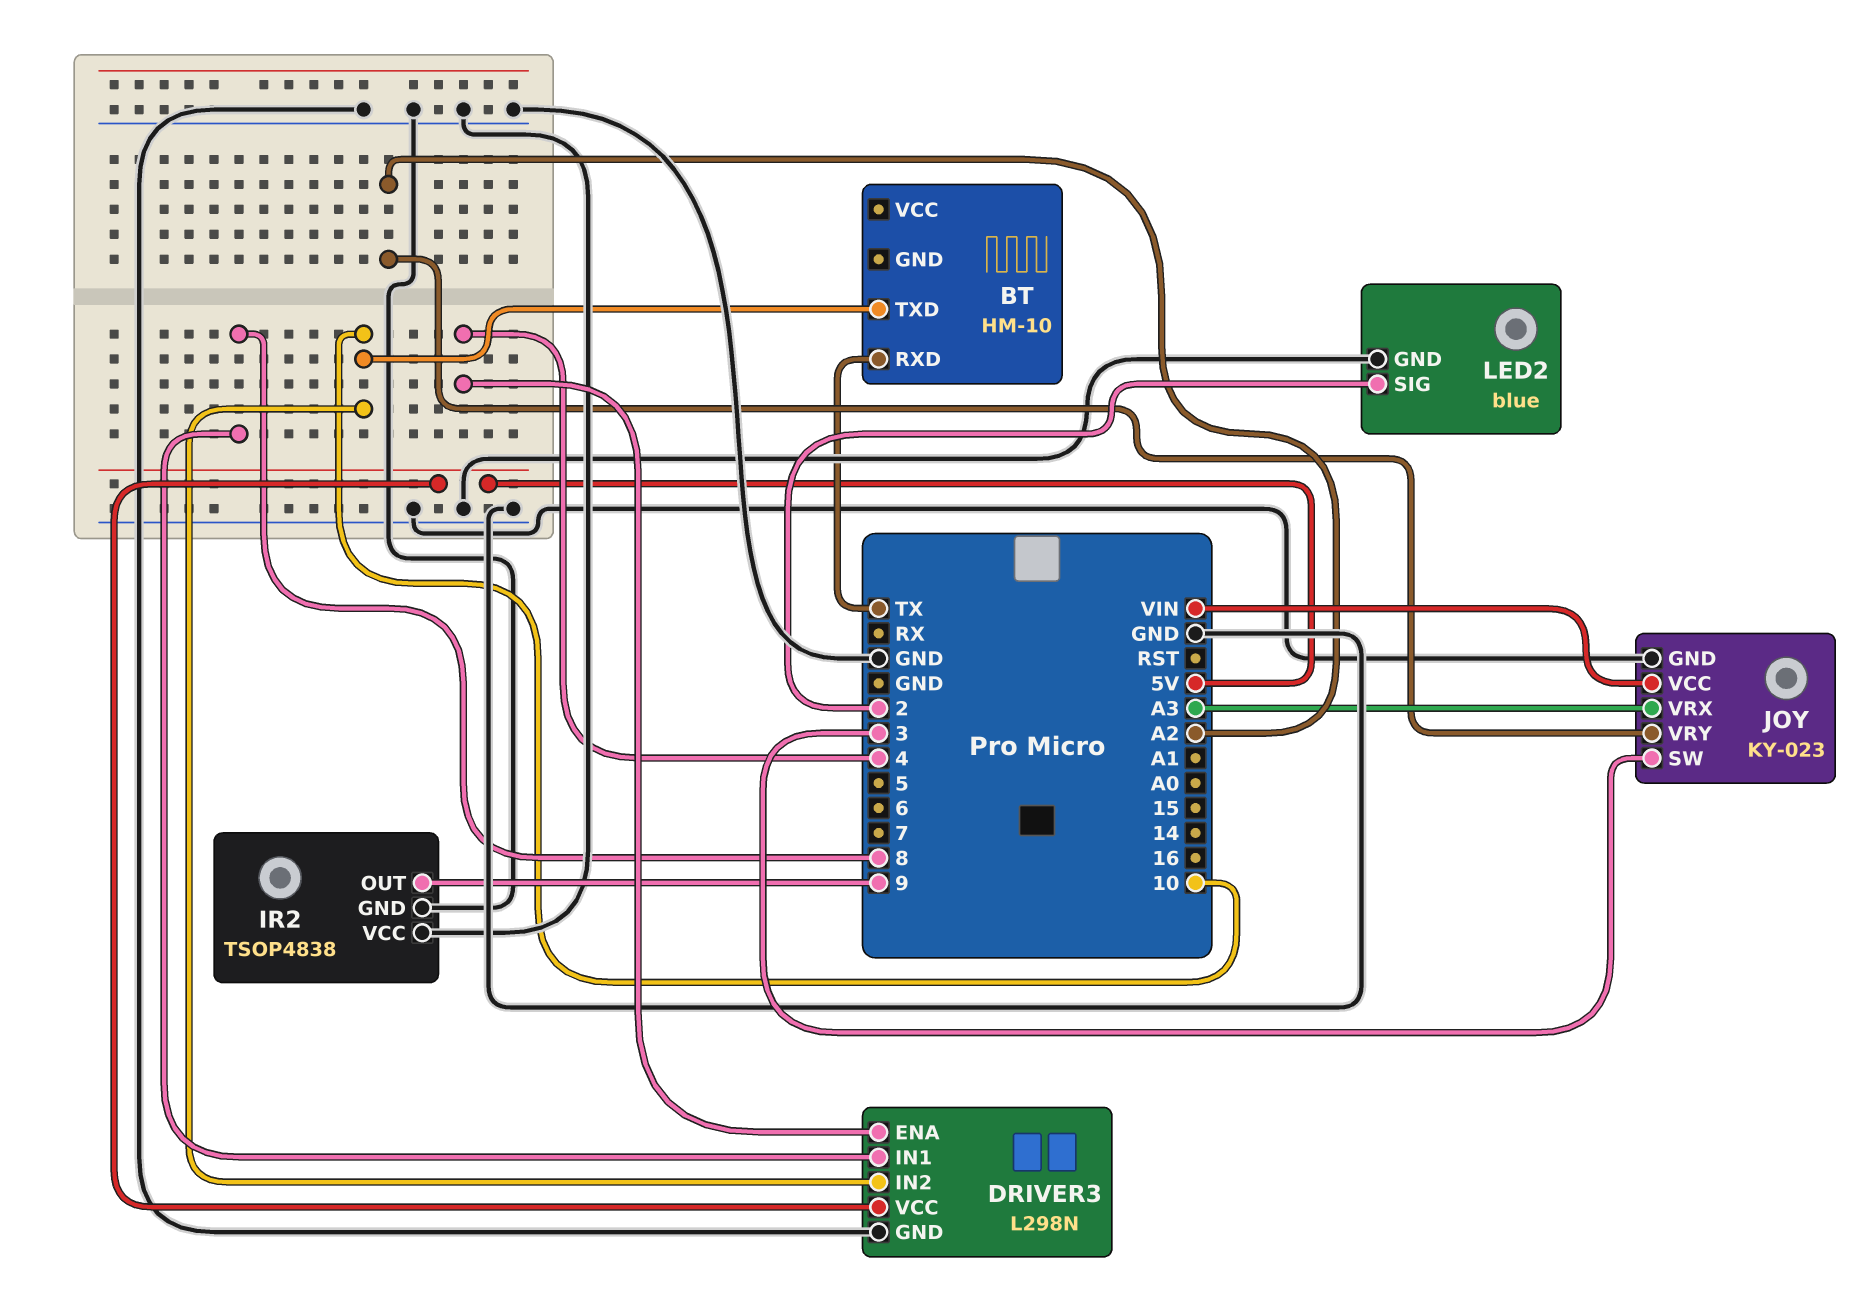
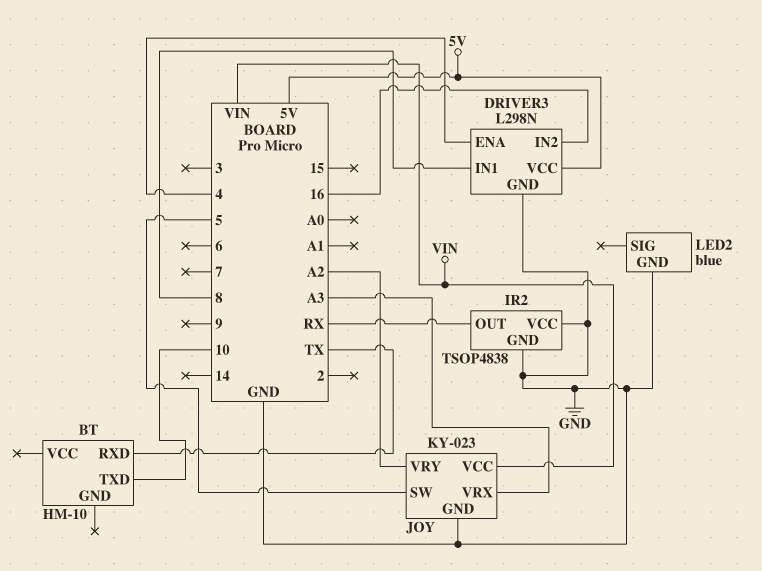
DRIVER3 pin IN2: 10 -> 16
IR2 pin OUT: 9 -> RX
JOY pin SW: 3 -> 5
LED2 pin SIG: 2 -> none

